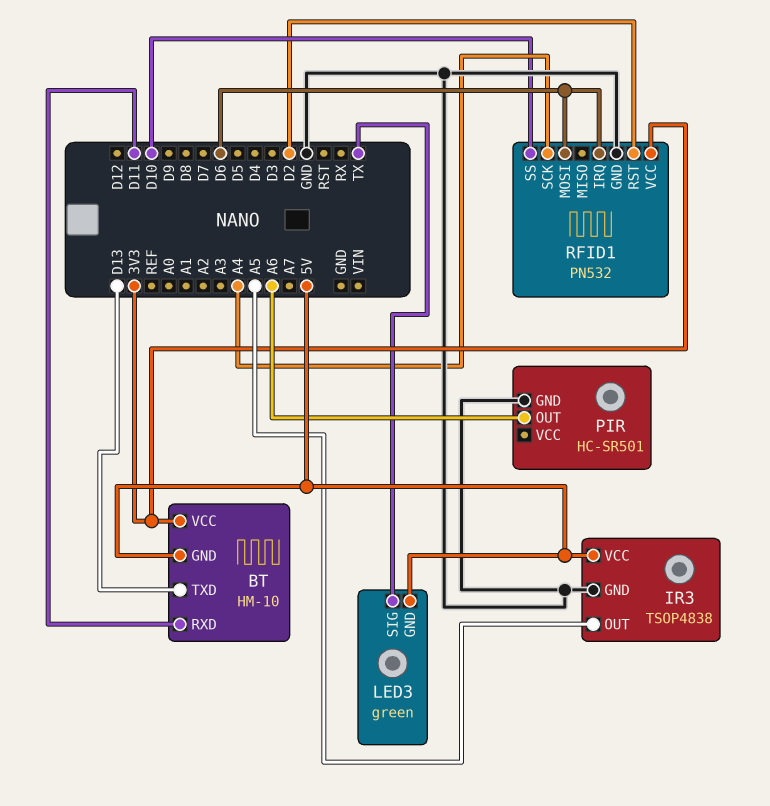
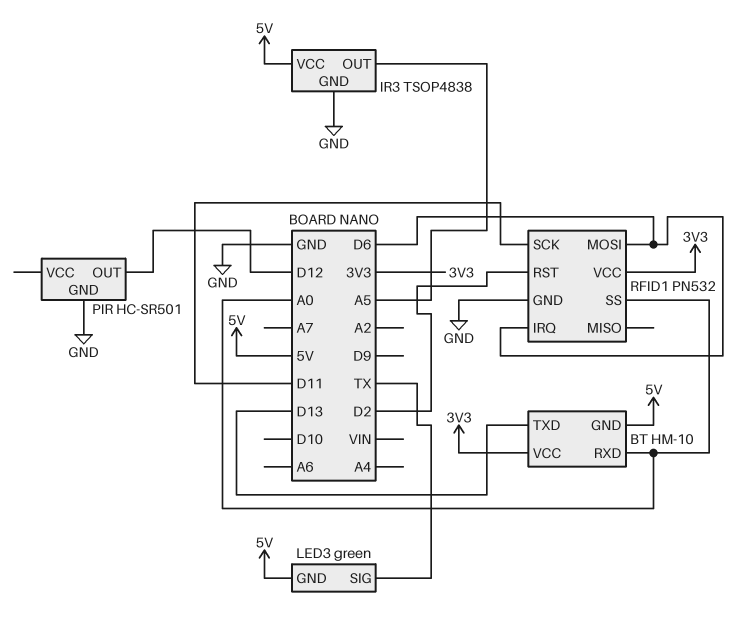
BT pin RXD: D11 -> A0
PIR pin OUT: A6 -> D12
RFID1 pin SCK: A4 -> D11
RFID1 pin SS: D10 -> A0

